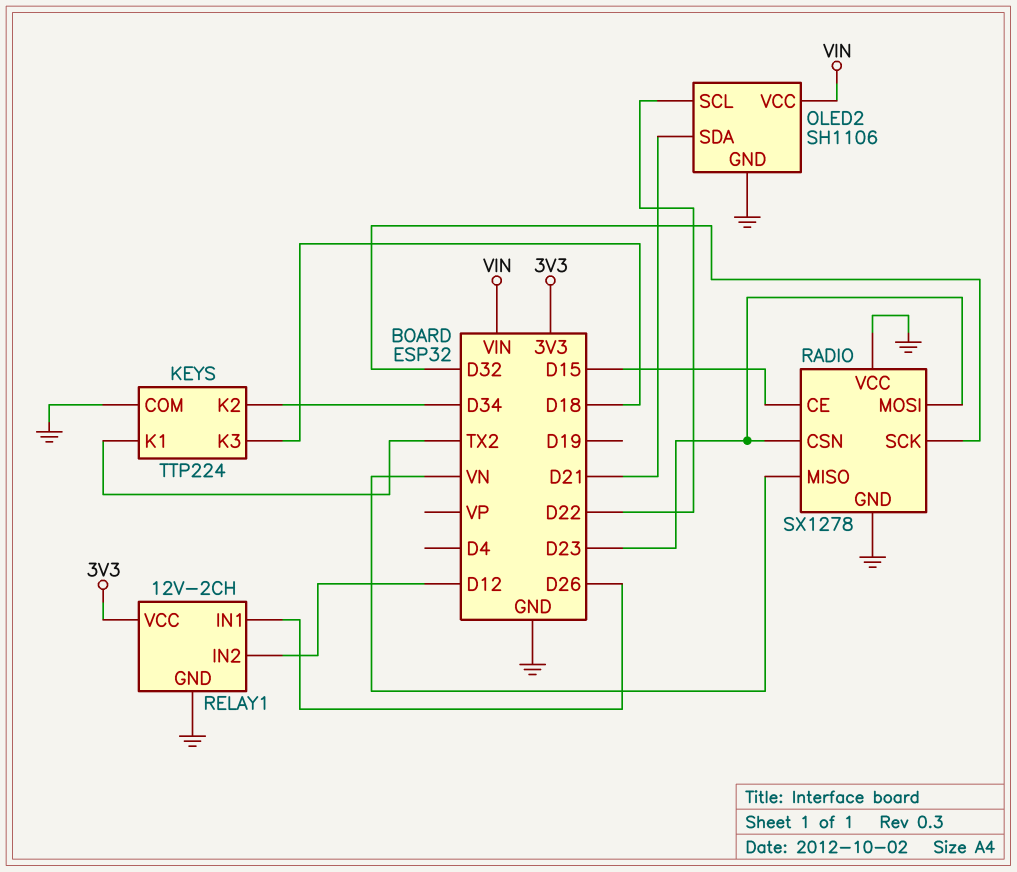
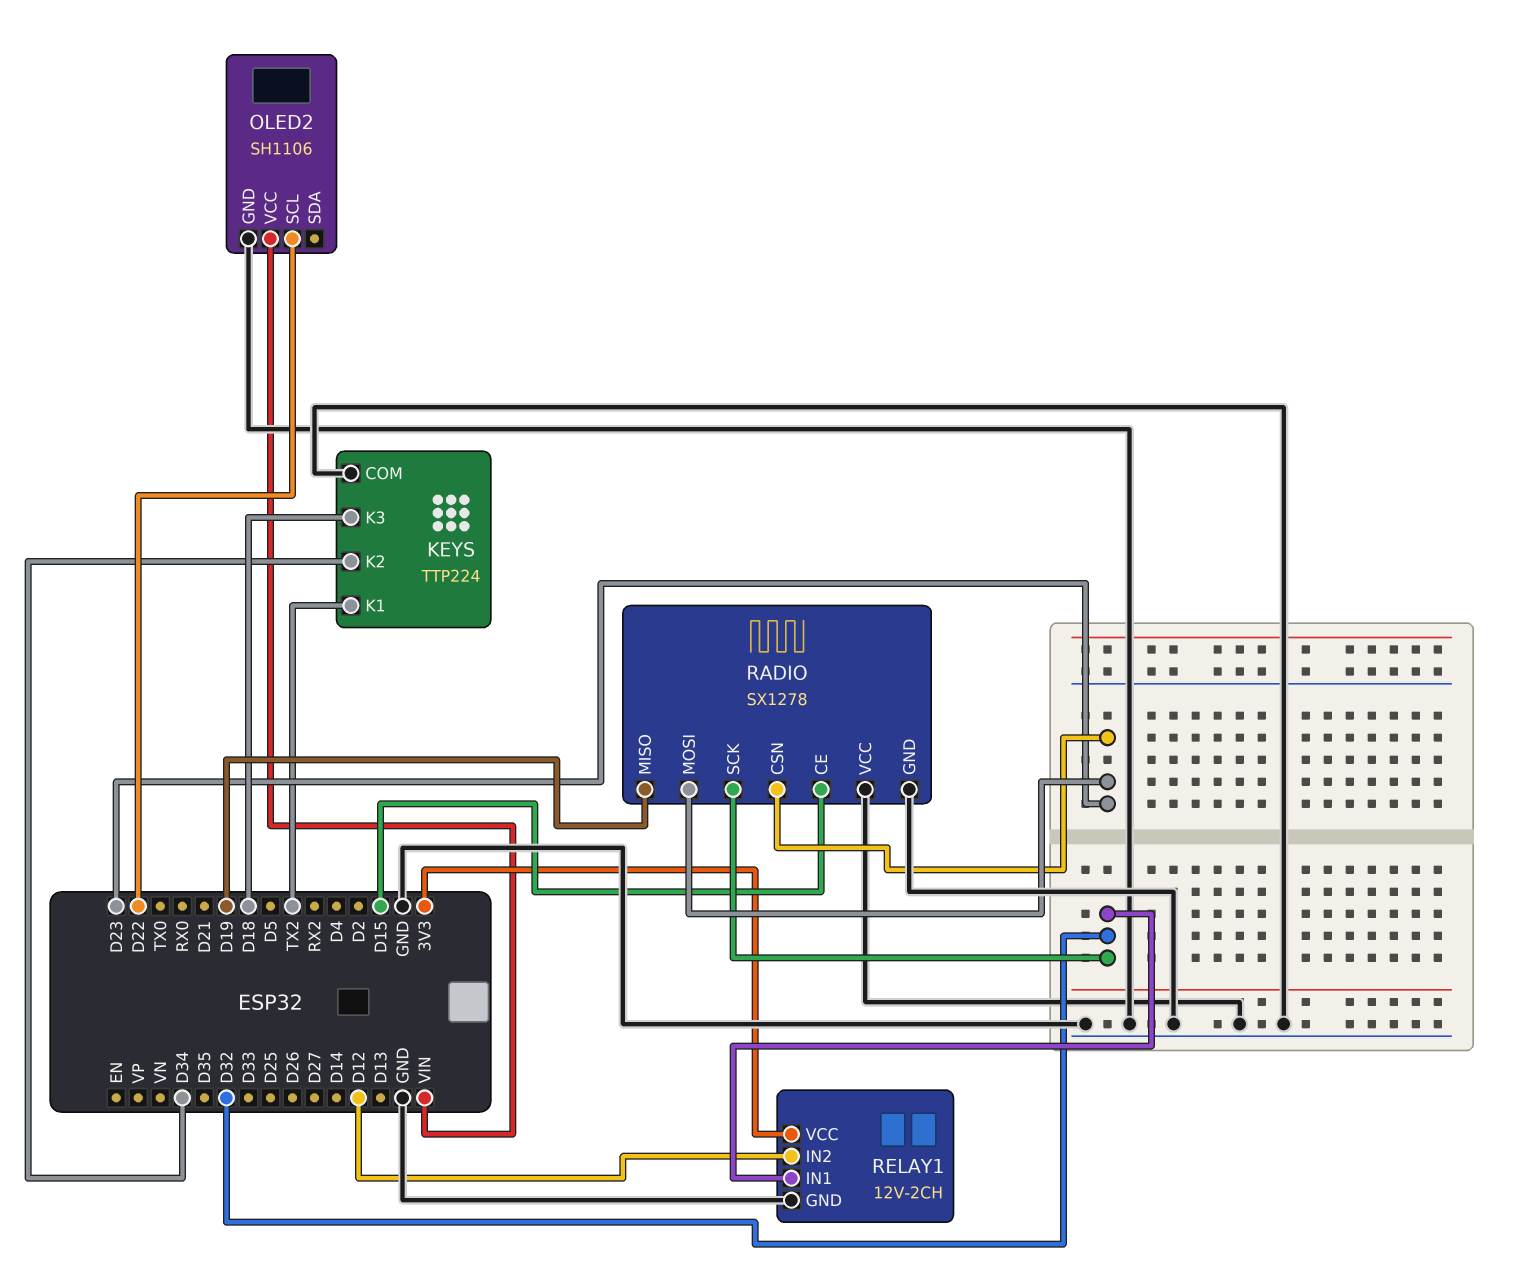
OLED2 pin SDA: D21 -> none
RADIO pin MISO: VN -> D19
RELAY1 pin IN1: D26 -> D32

